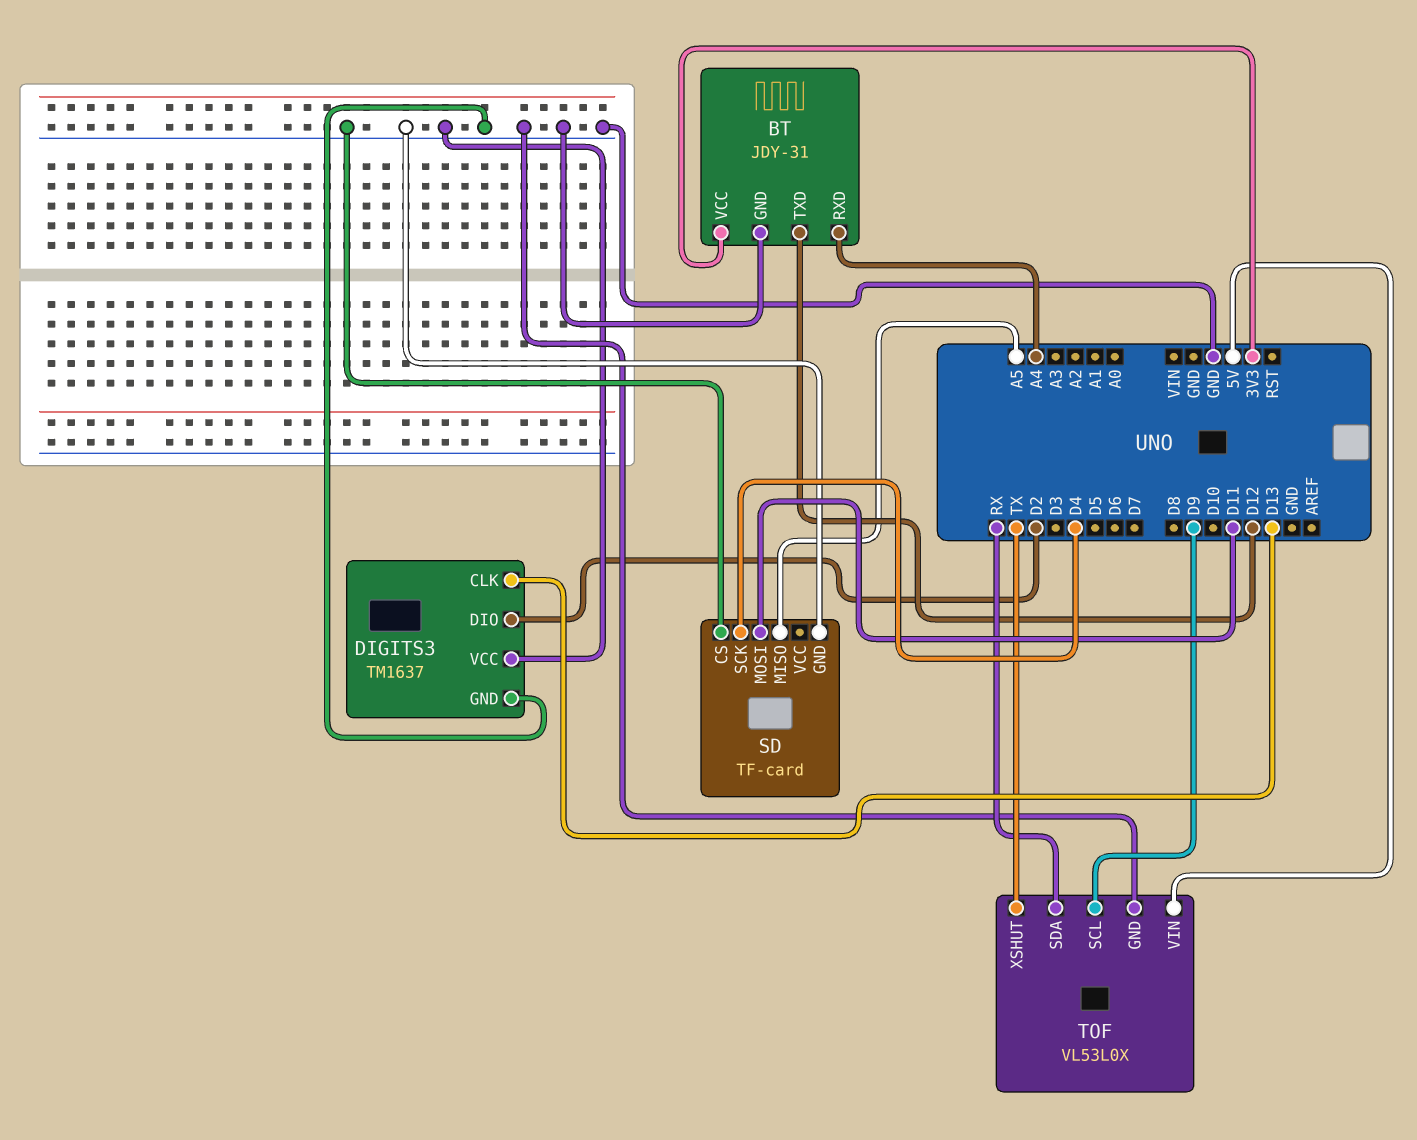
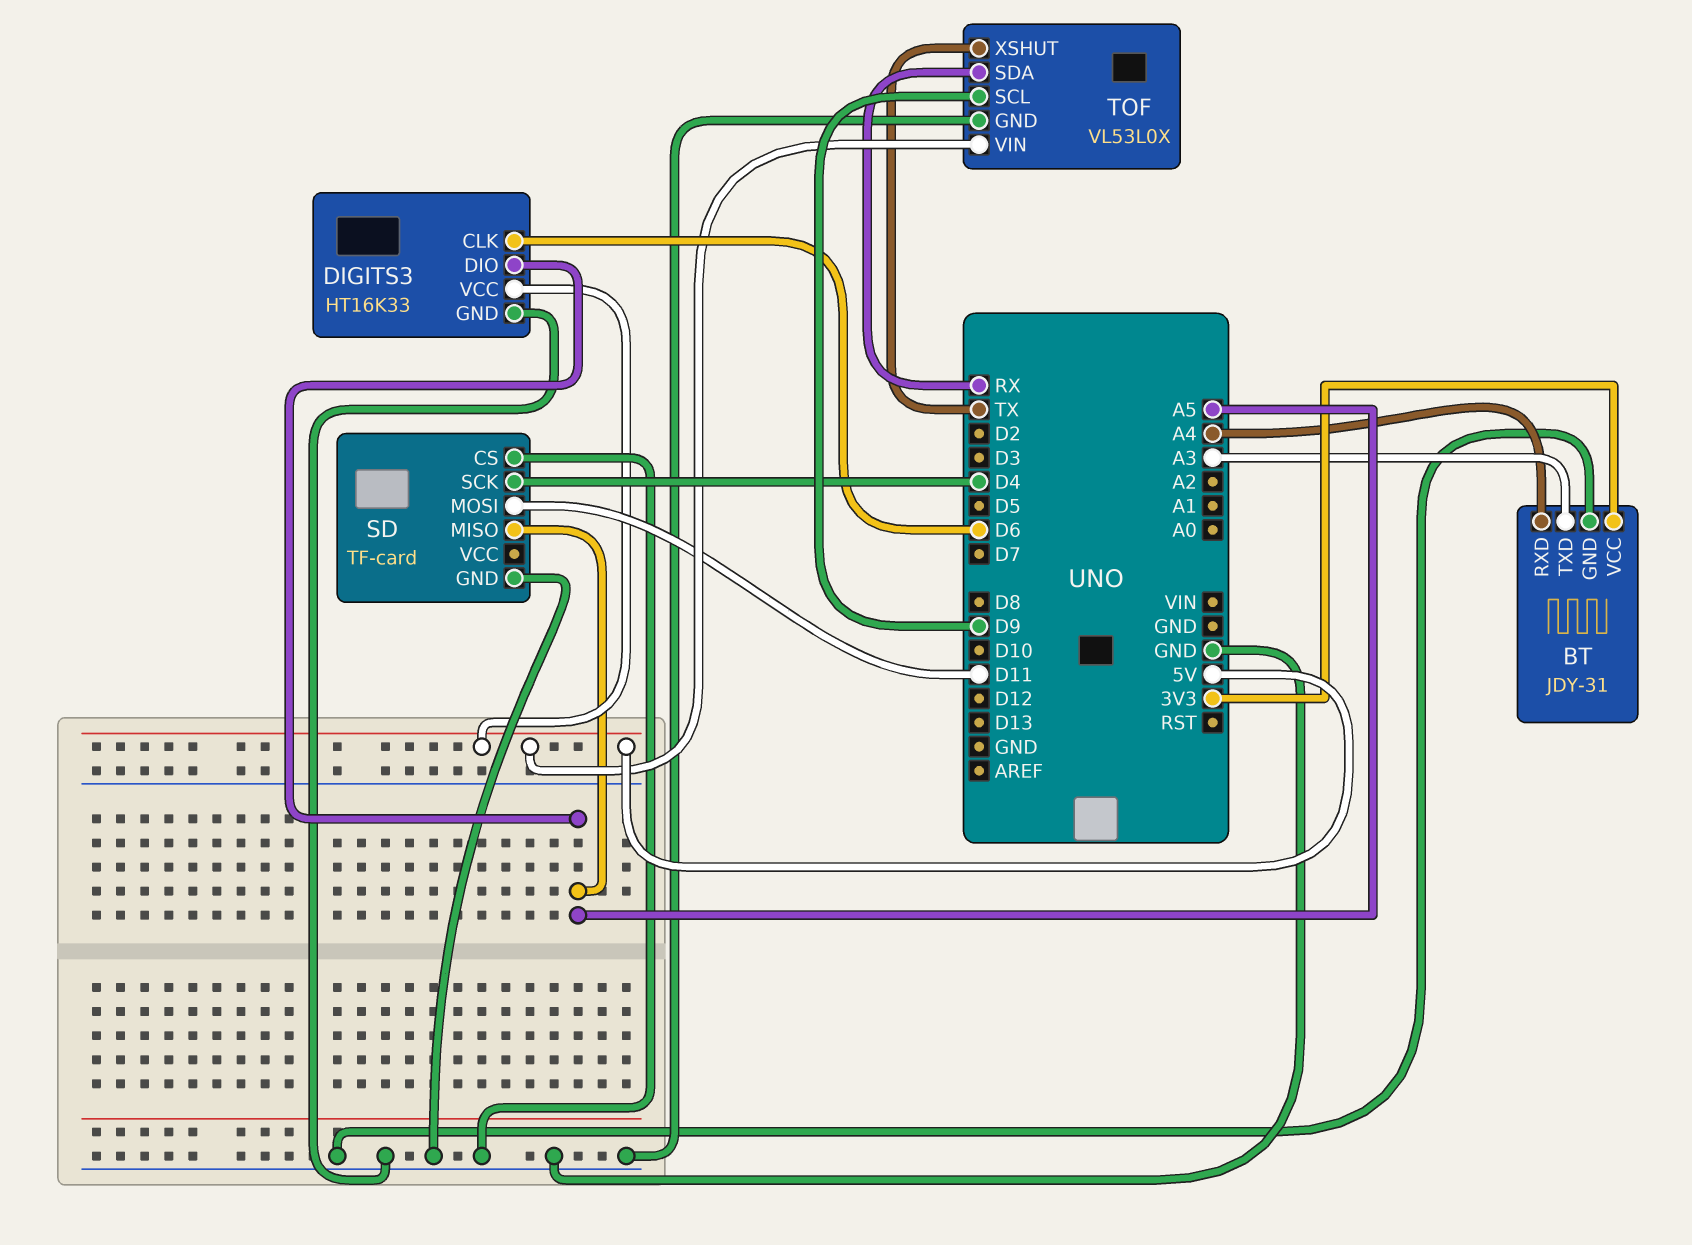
BT pin TXD: D12 -> A3
DIGITS3: TM1637 -> HT16K33
DIGITS3 pin CLK: D13 -> D6
DIGITS3 pin DIO: D2 -> A5
DIGITS3 pin VCC: GND -> 5V

